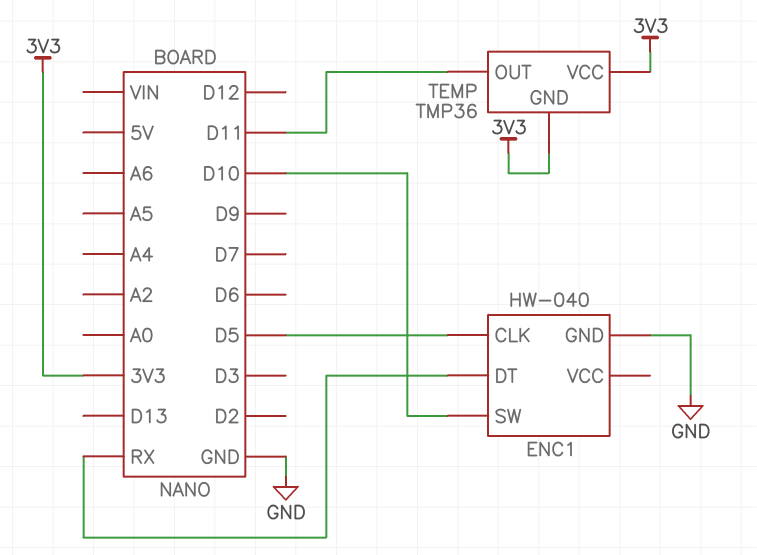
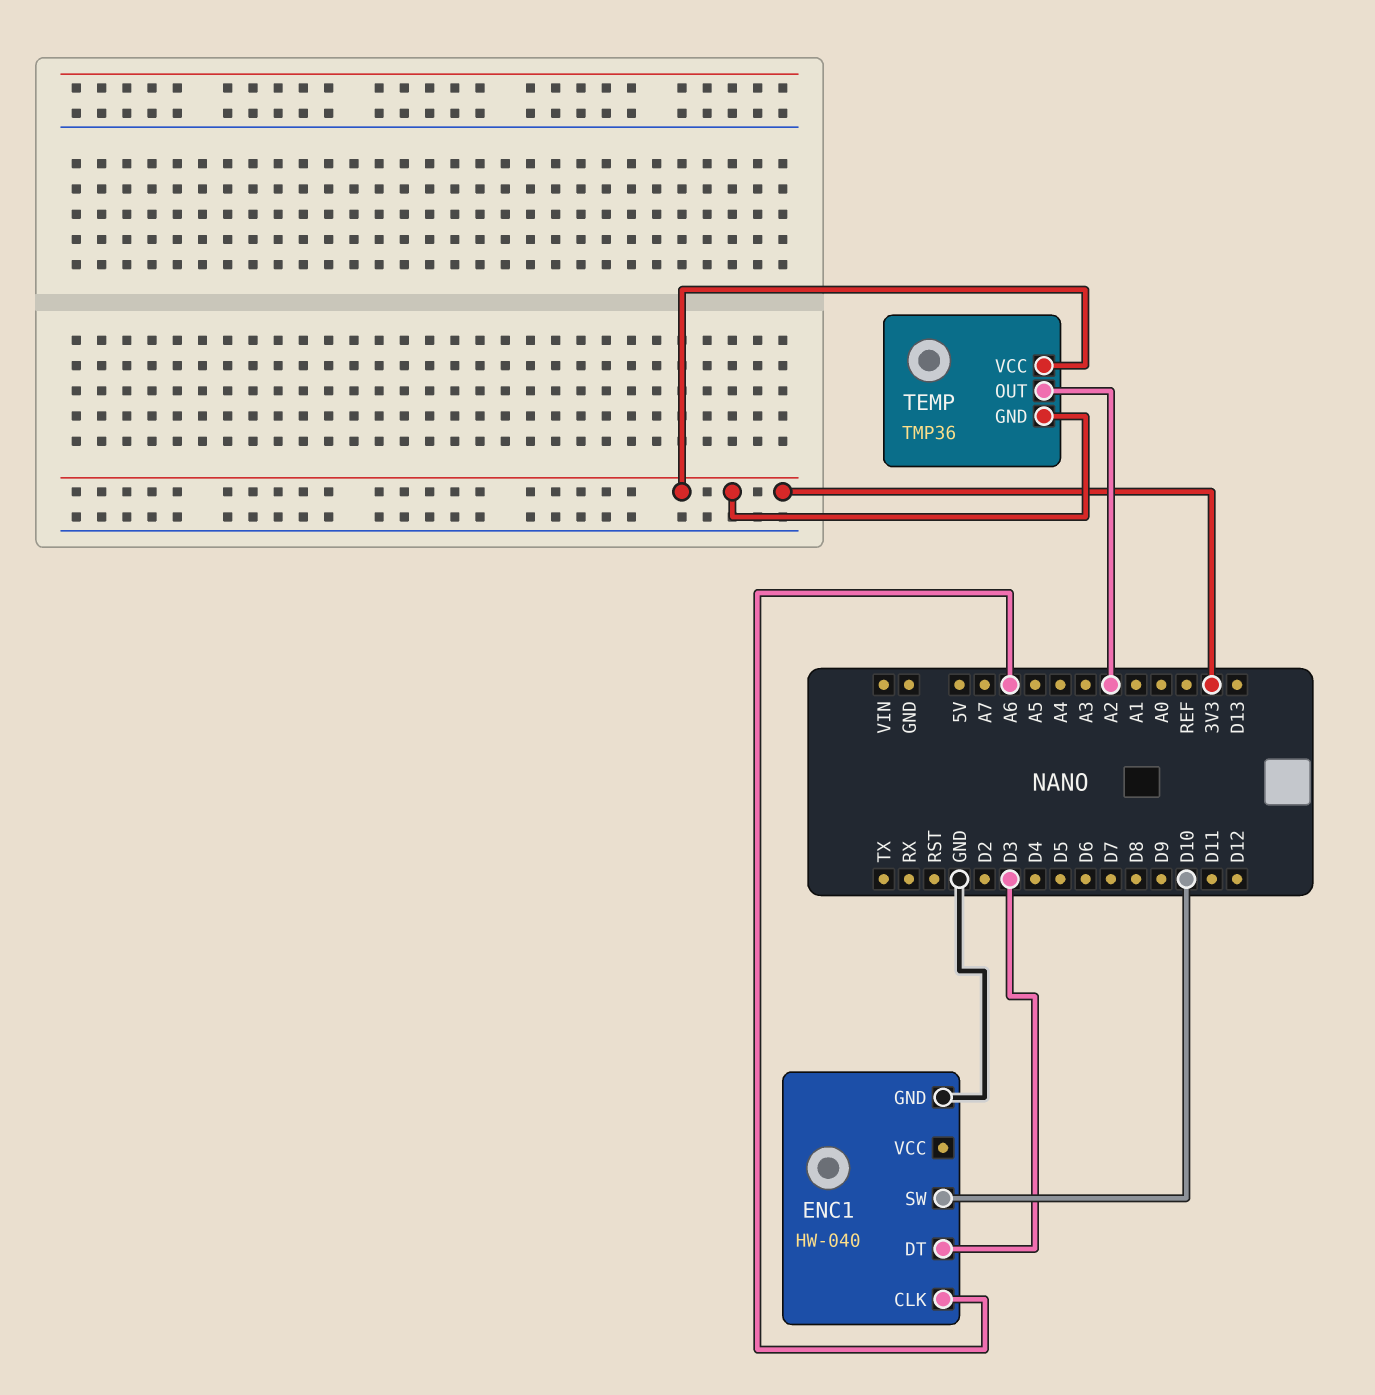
ENC1 pin CLK: D5 -> A6
ENC1 pin DT: RX -> D3
TEMP pin OUT: D11 -> A2

